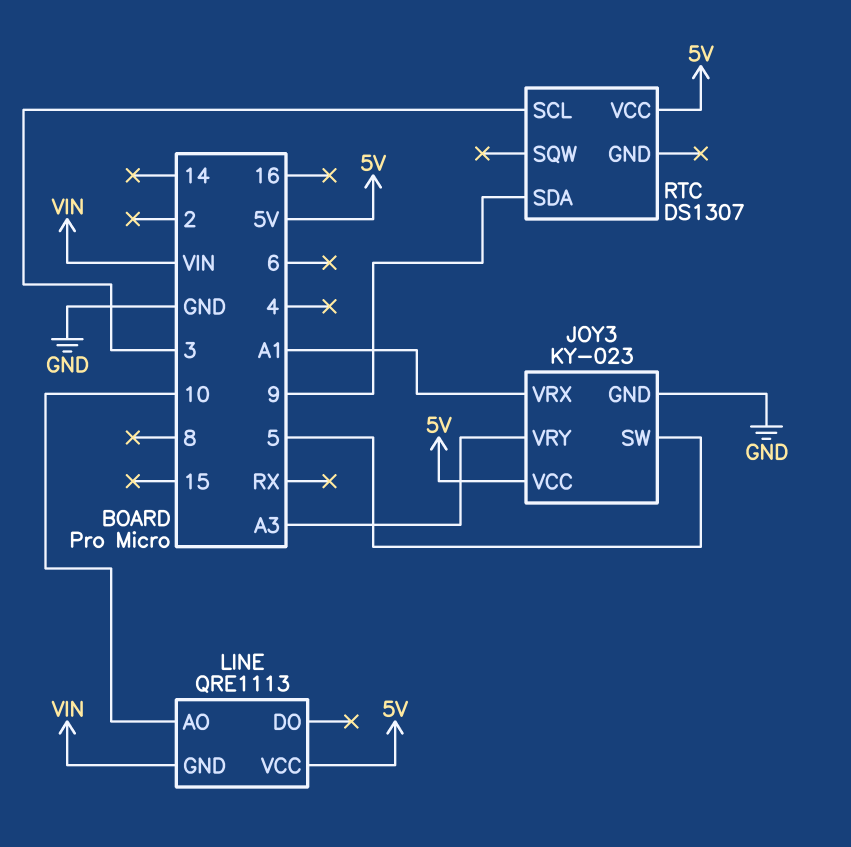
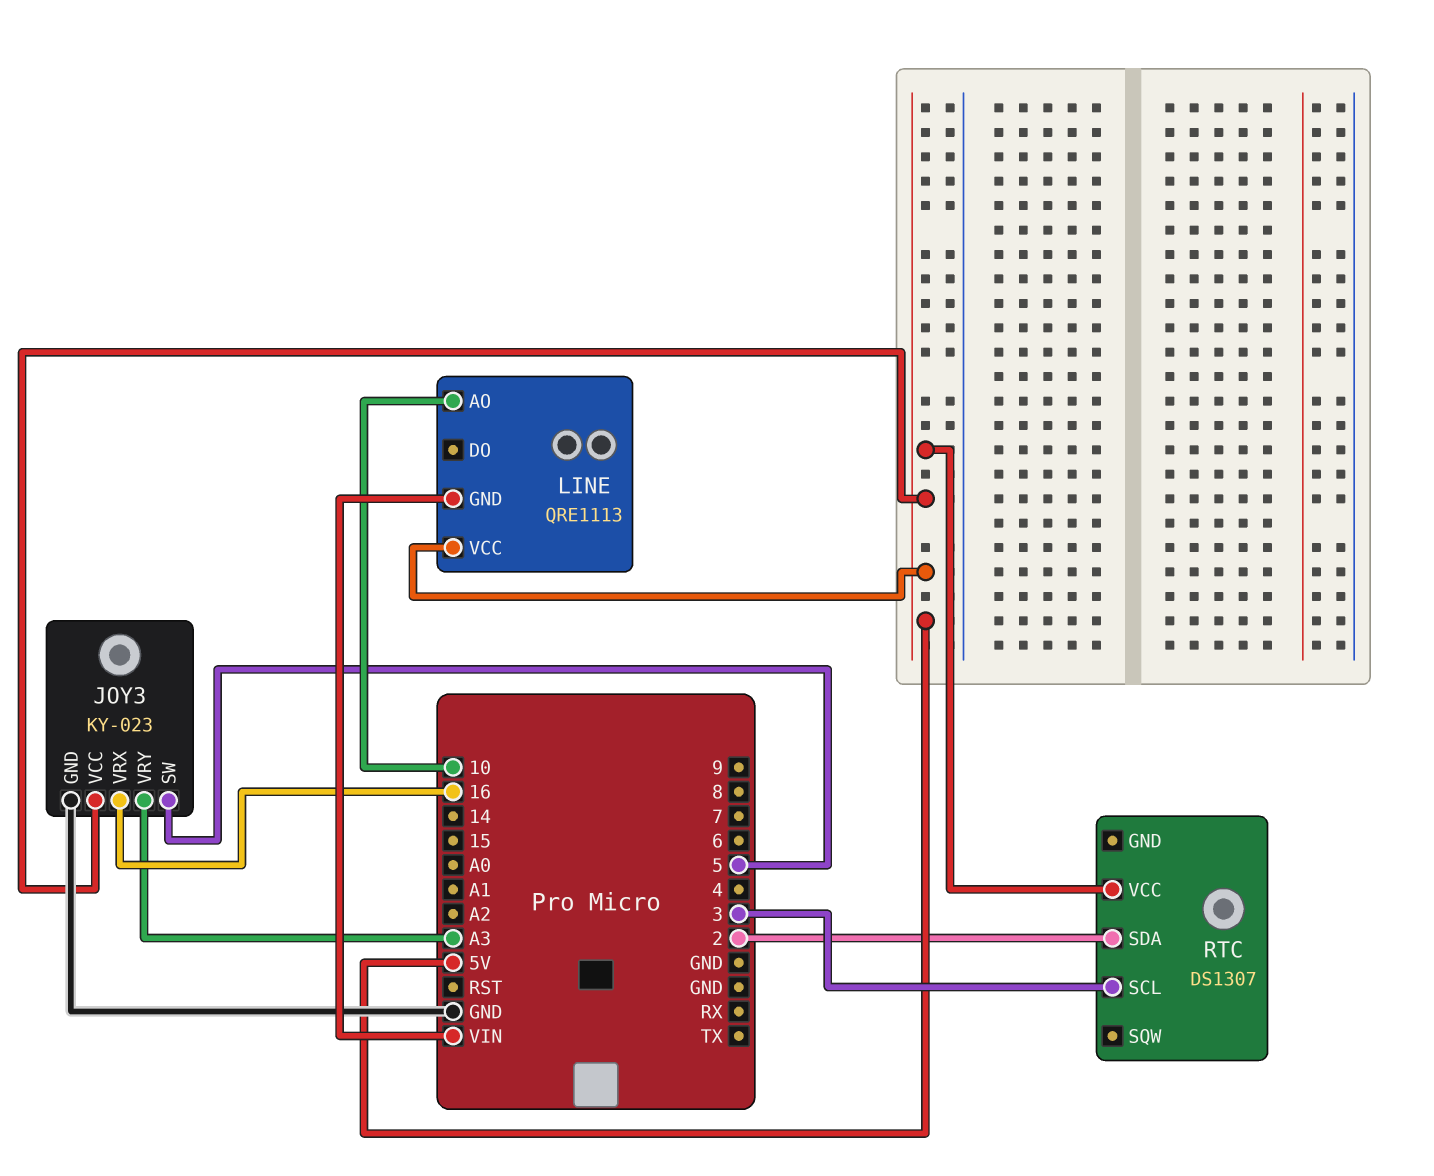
JOY3 pin VRX: A1 -> 16
RTC pin SDA: 9 -> 2

